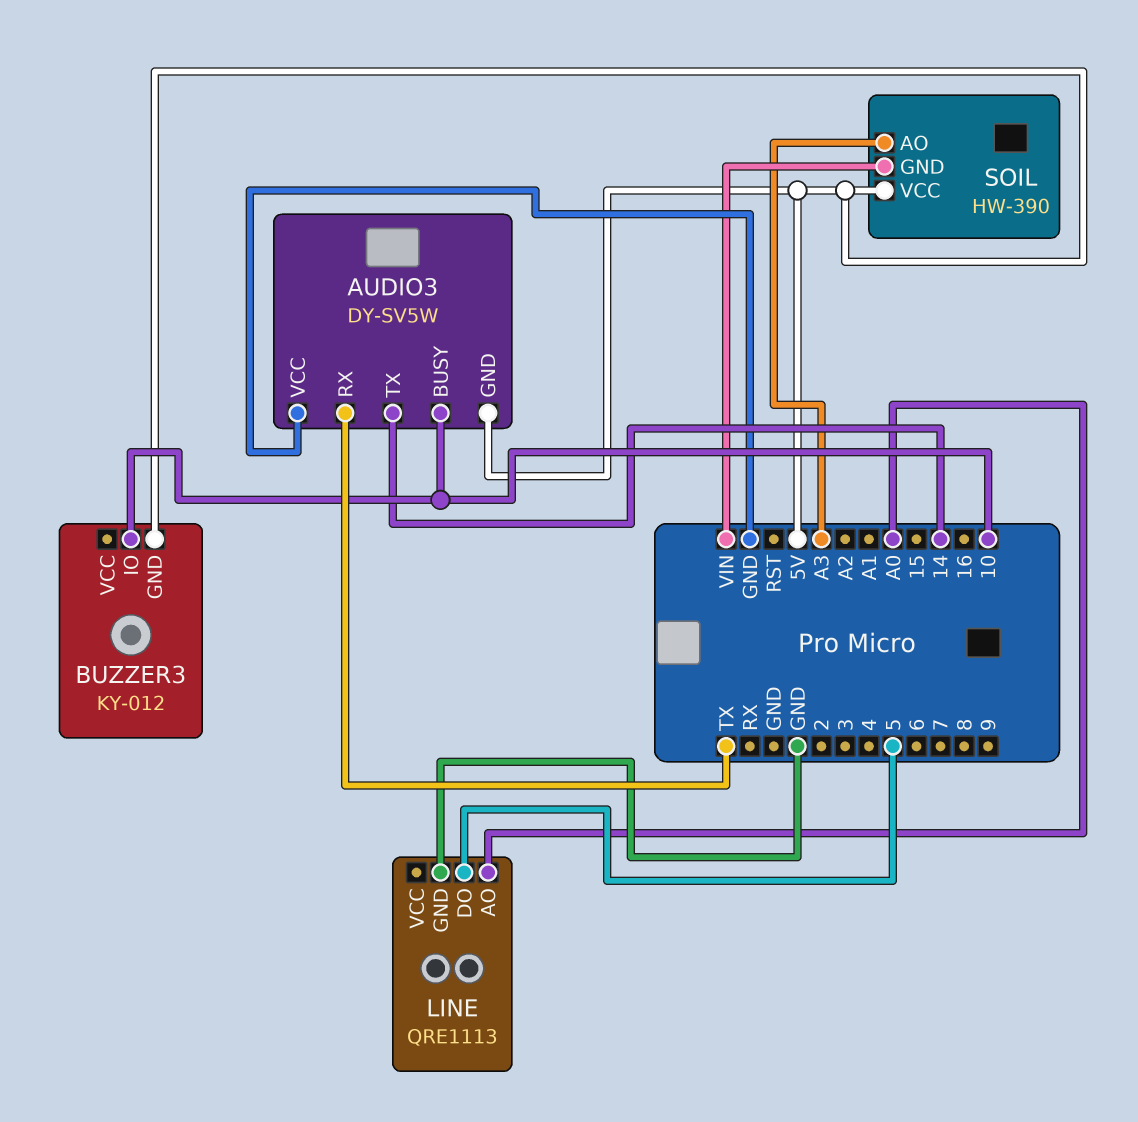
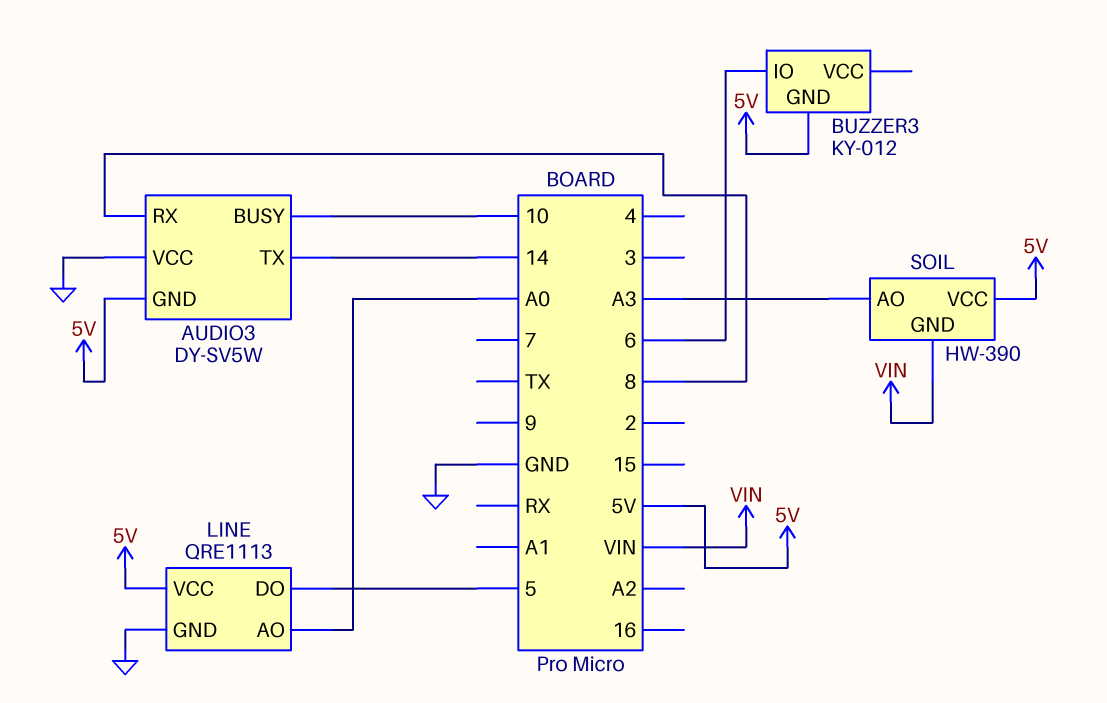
AUDIO3 pin RX: TX -> 8
BUZZER3 pin IO: 10 -> 6
LINE pin VCC: none -> 5V

